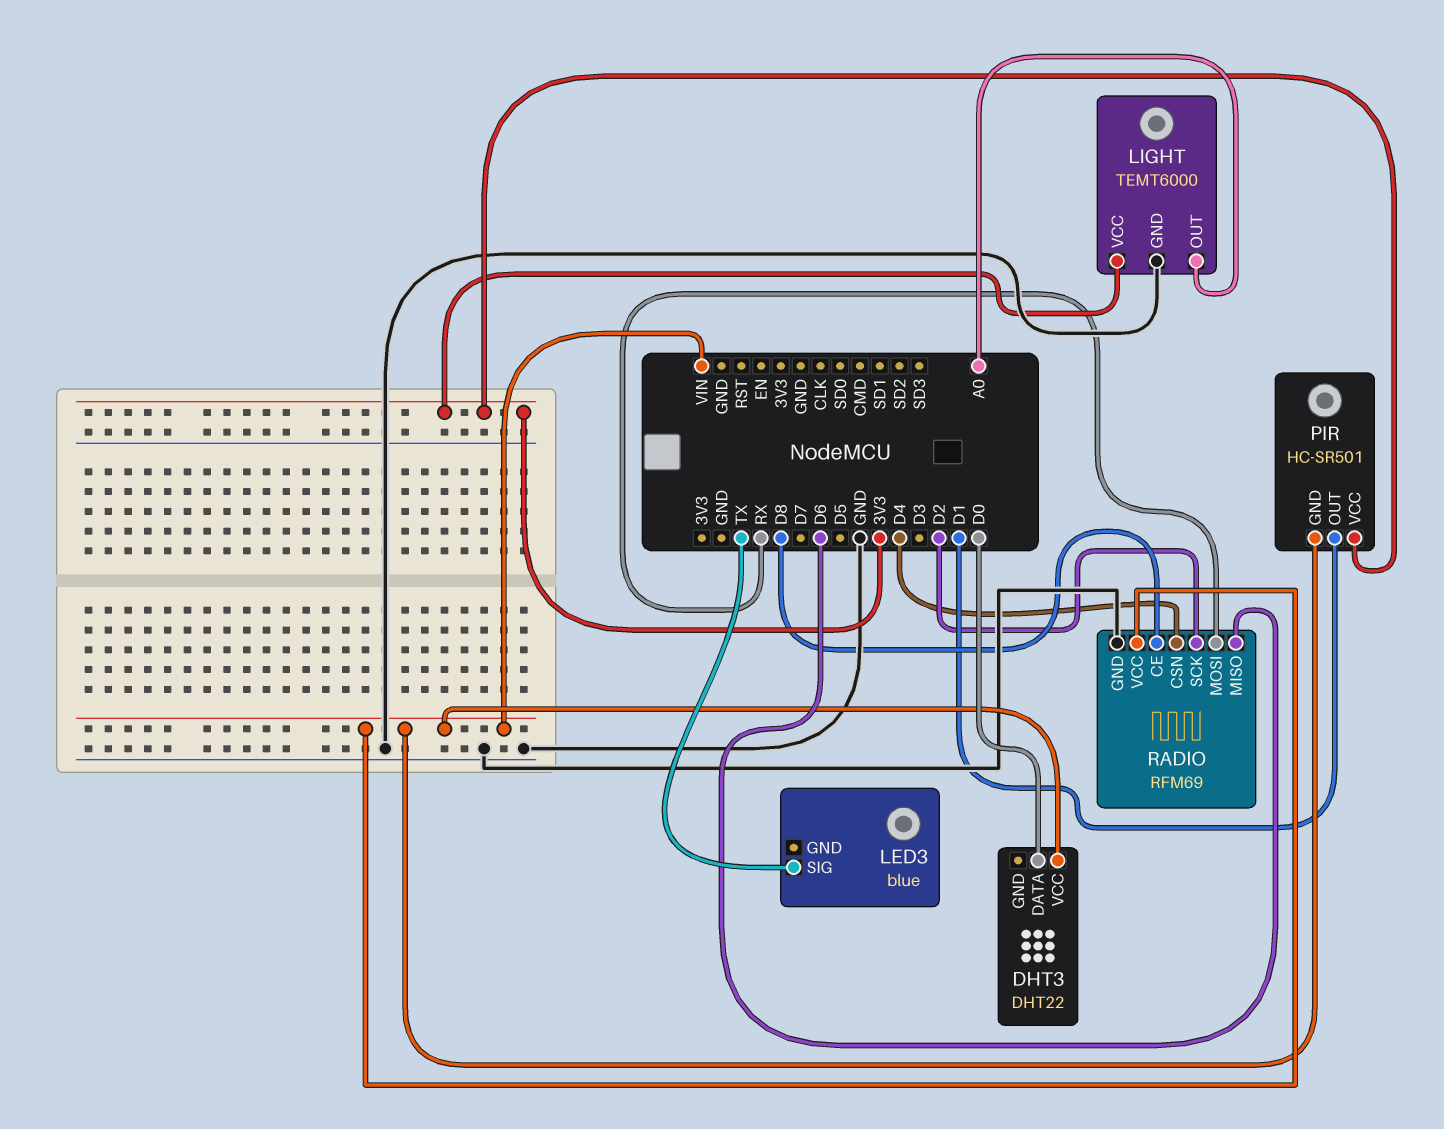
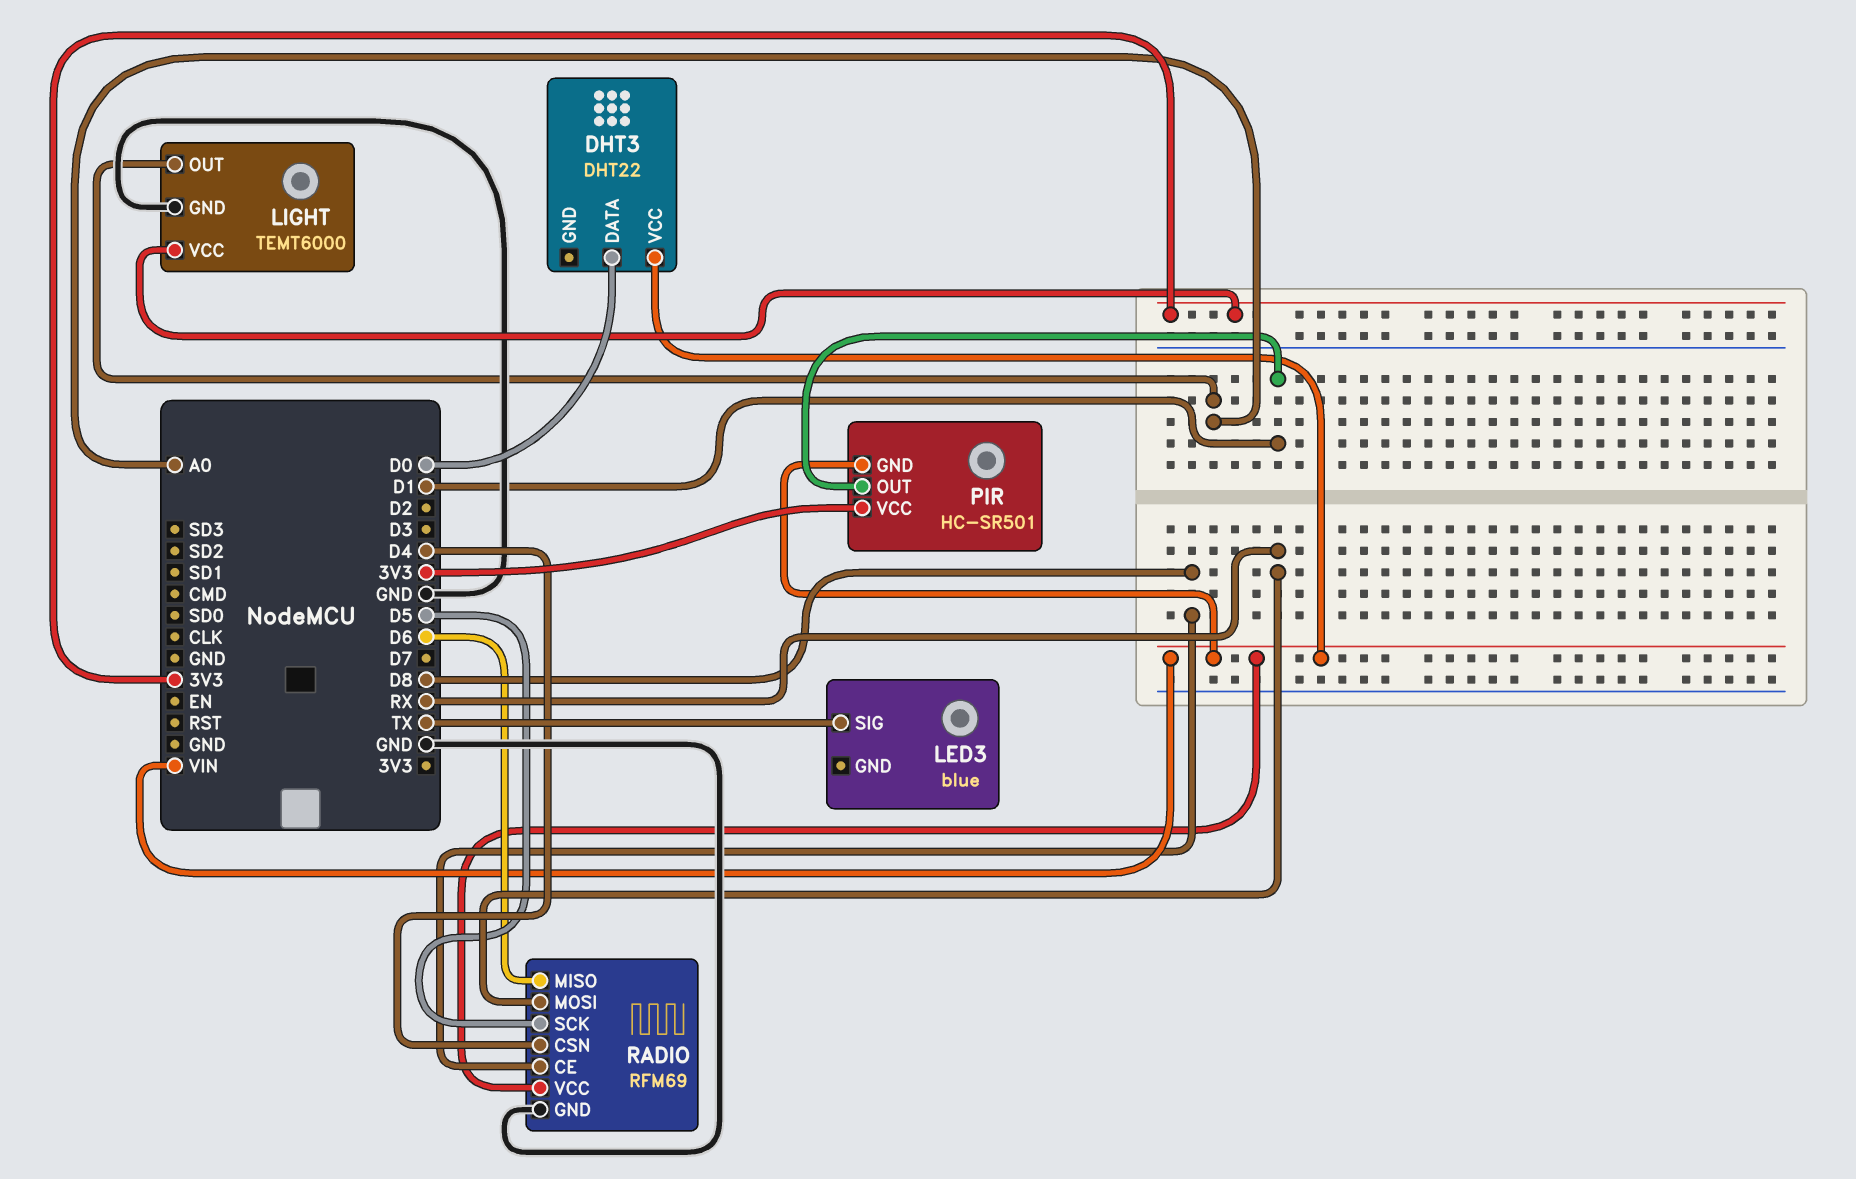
RADIO pin SCK: D2 -> D5

